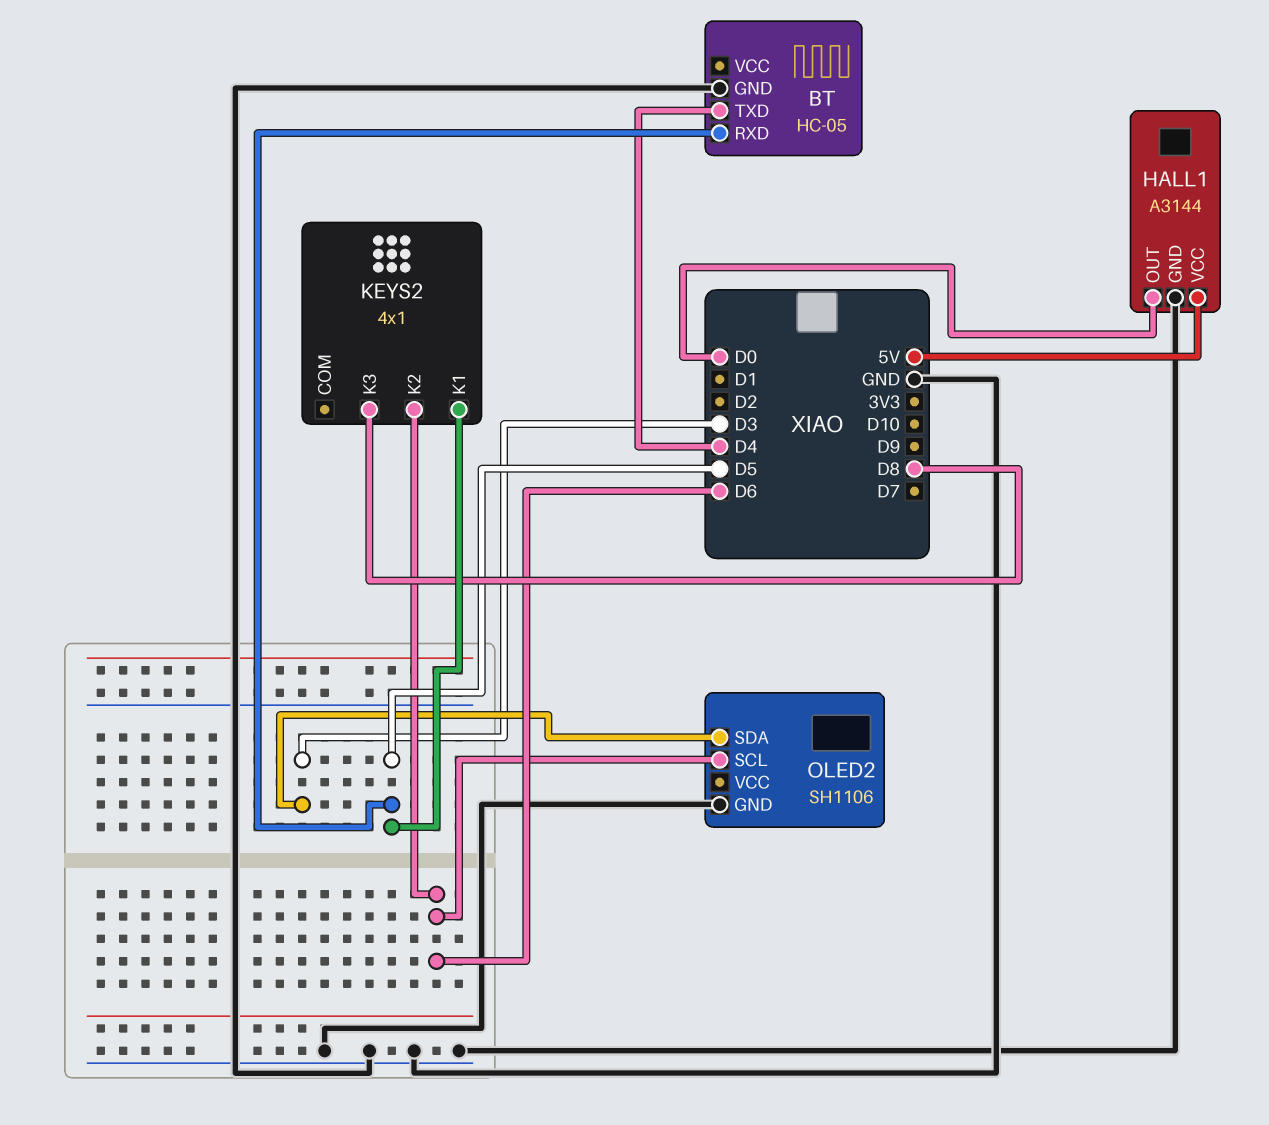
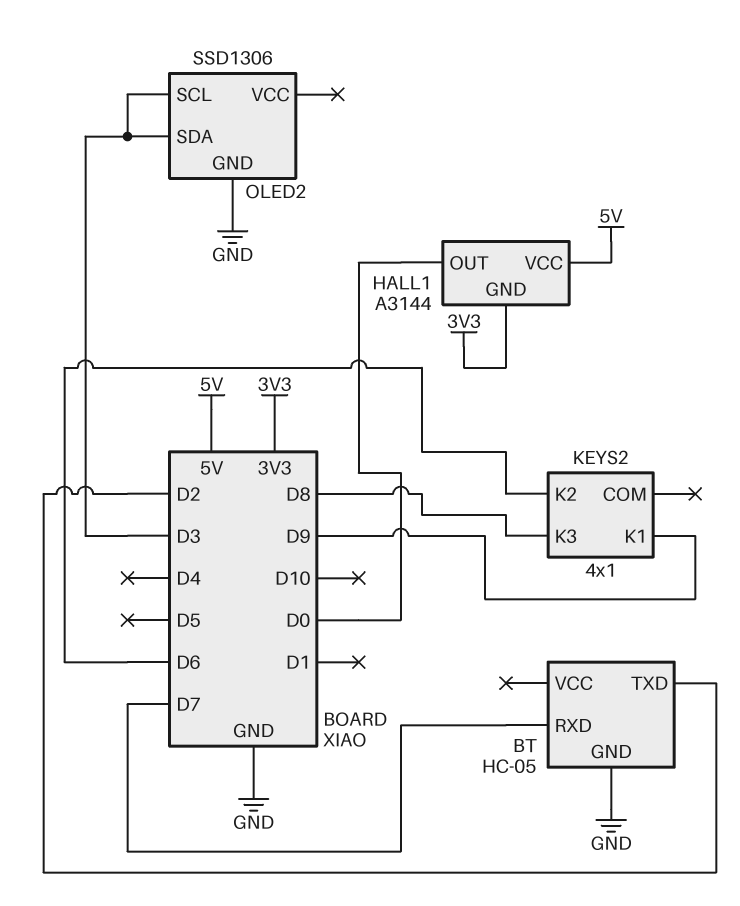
BT pin RXD: D5 -> D7
BT pin TXD: D4 -> D2
HALL1 pin GND: GND -> 3V3
KEYS2 pin K1: D5 -> D9
OLED2: SH1106 -> SSD1306
OLED2 pin SCL: D6 -> D3

